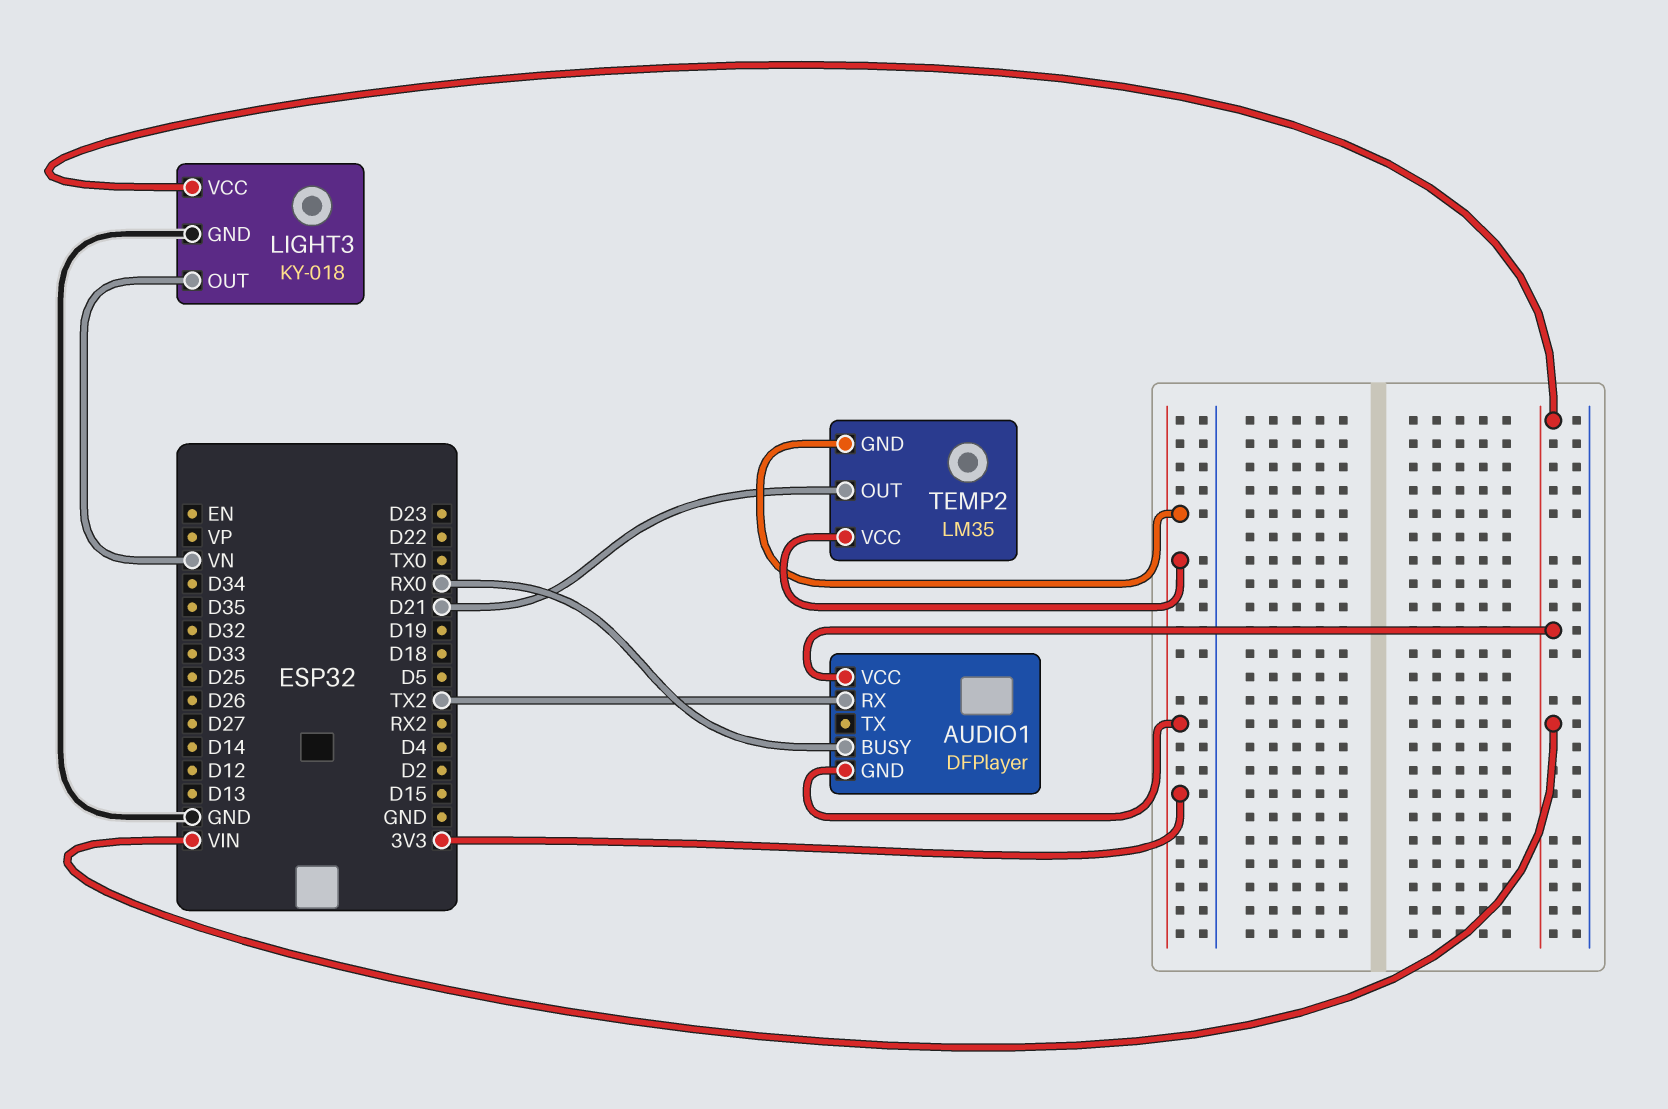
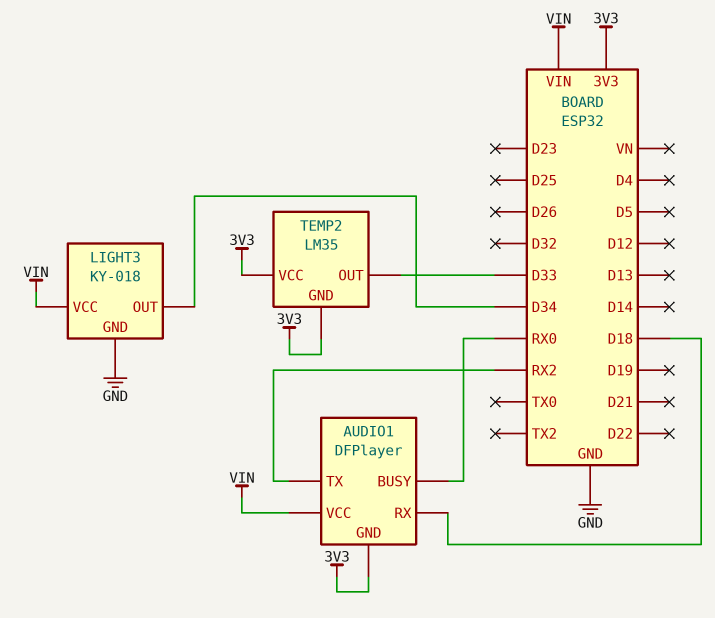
AUDIO1 pin RX: TX2 -> D18
AUDIO1 pin TX: none -> RX2
LIGHT3 pin OUT: VN -> D34
TEMP2 pin OUT: D21 -> D33

